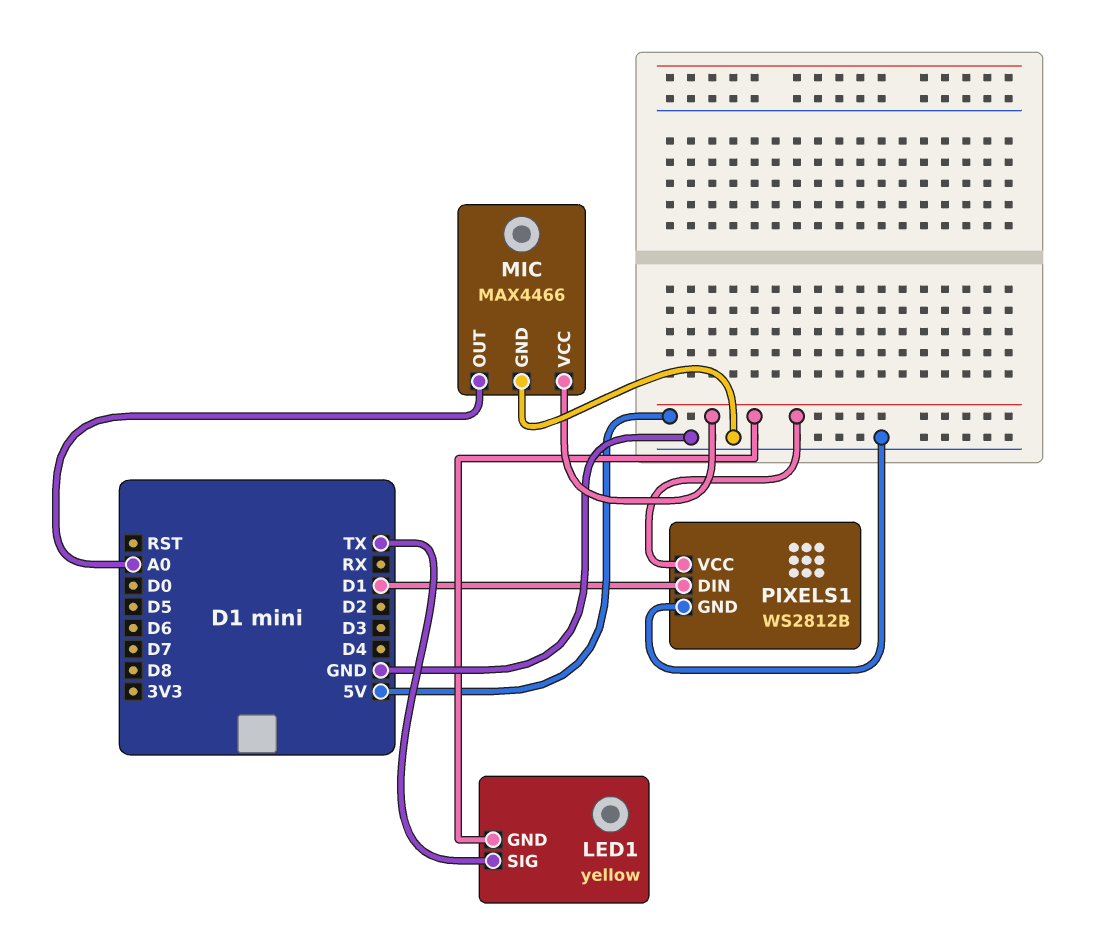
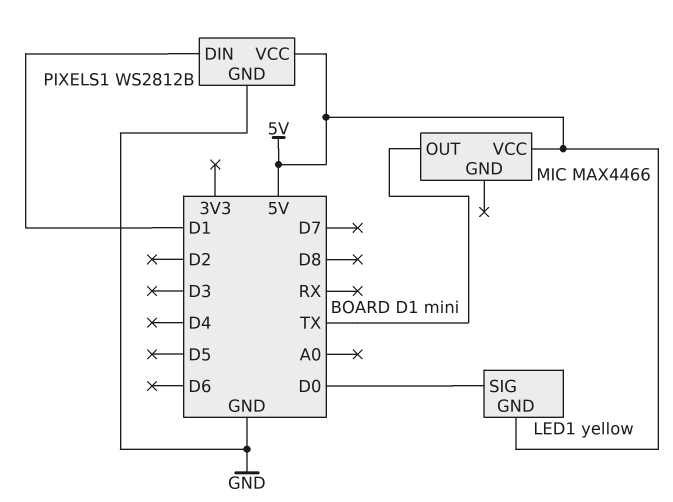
LED1 pin SIG: TX -> D0
MIC pin GND: GND -> none
MIC pin OUT: A0 -> TX

